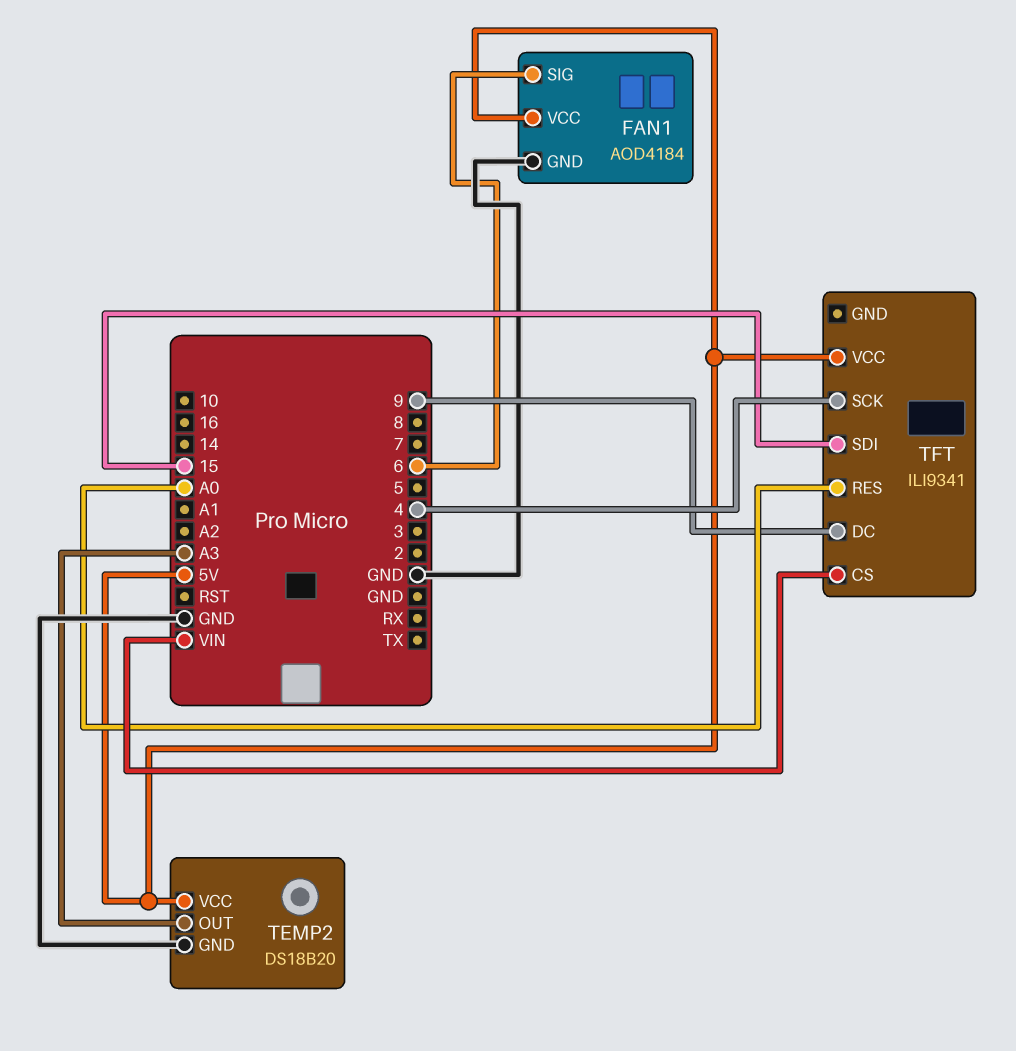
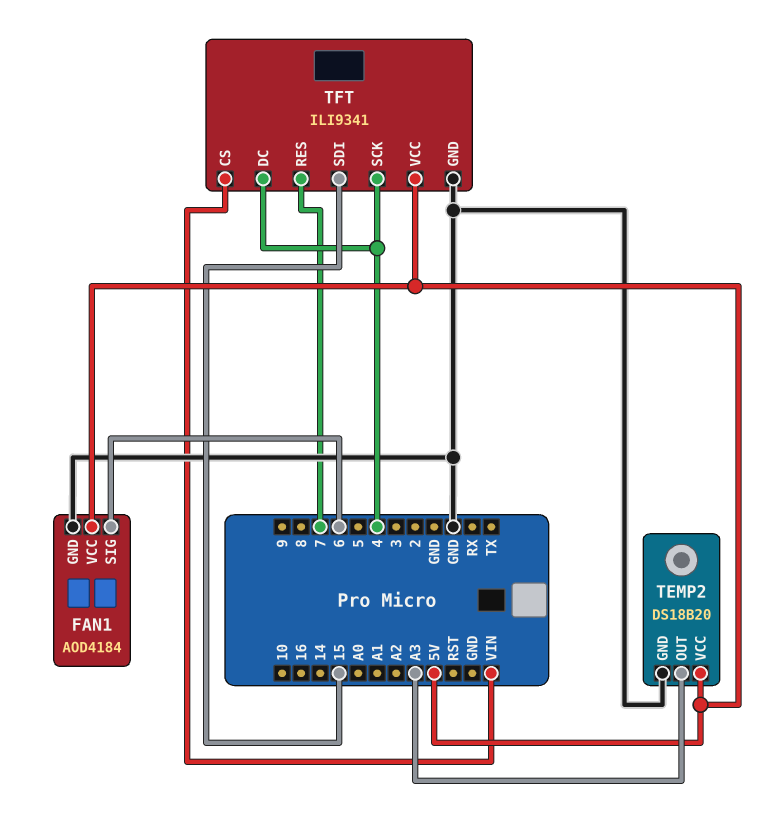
TFT pin DC: 9 -> 4
TFT pin GND: none -> GND
TFT pin RES: A0 -> 7

